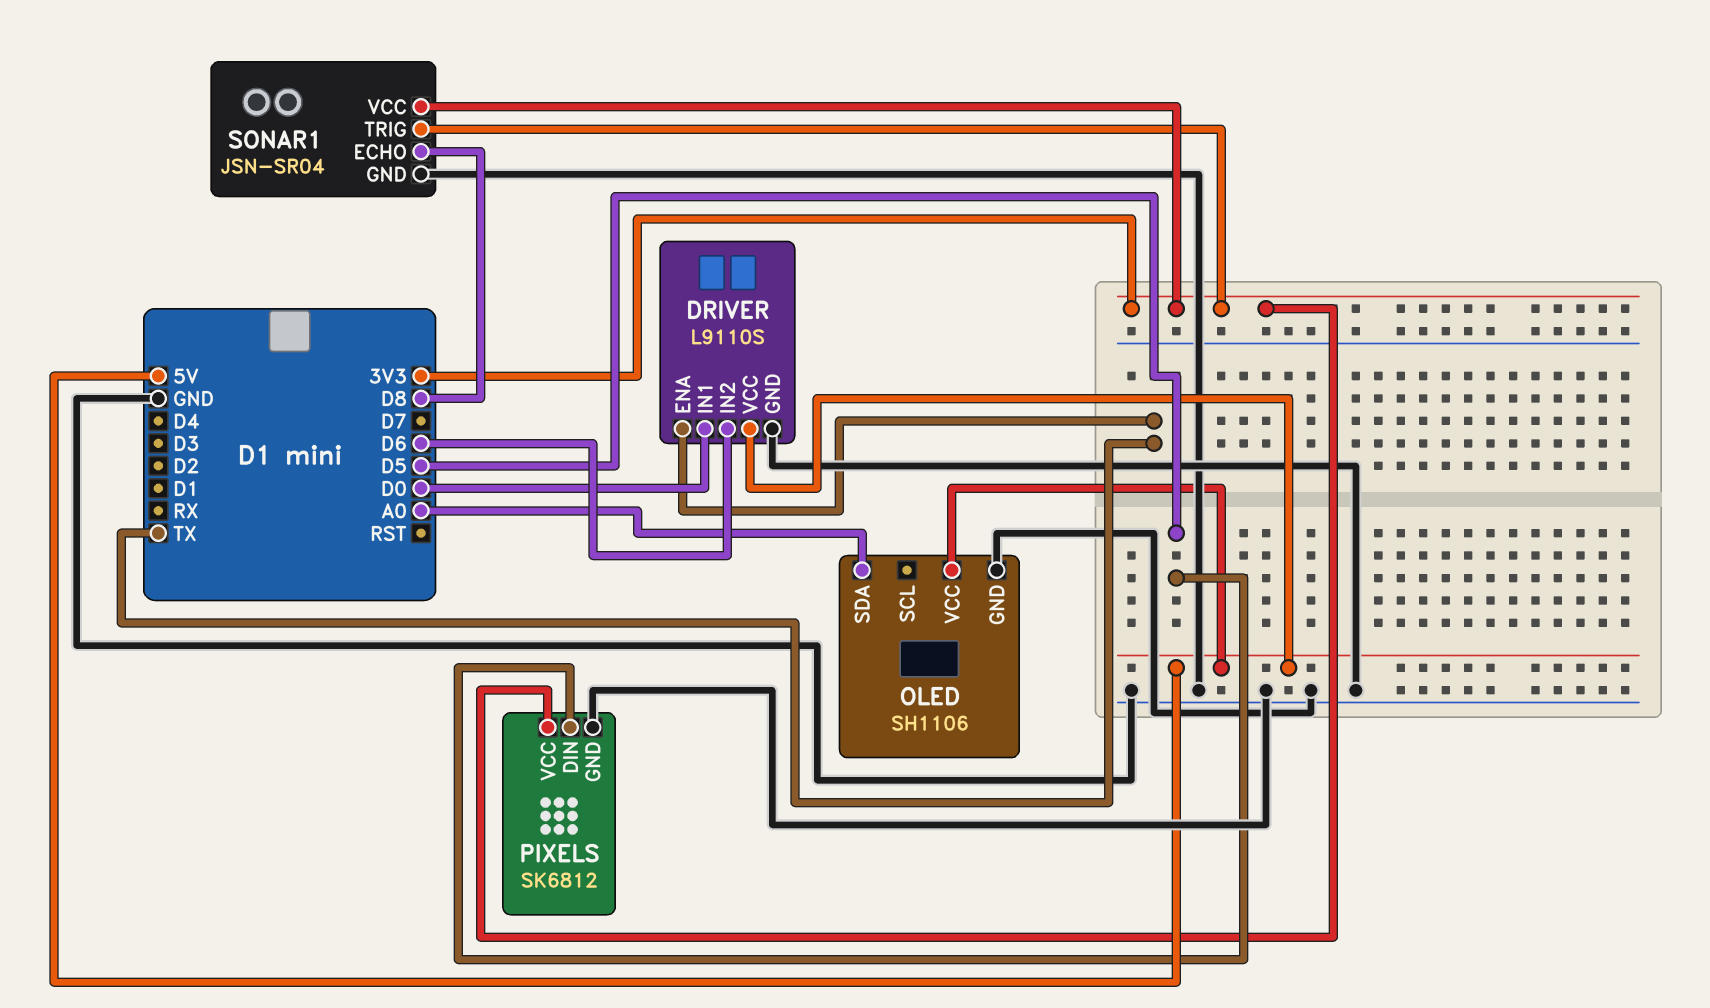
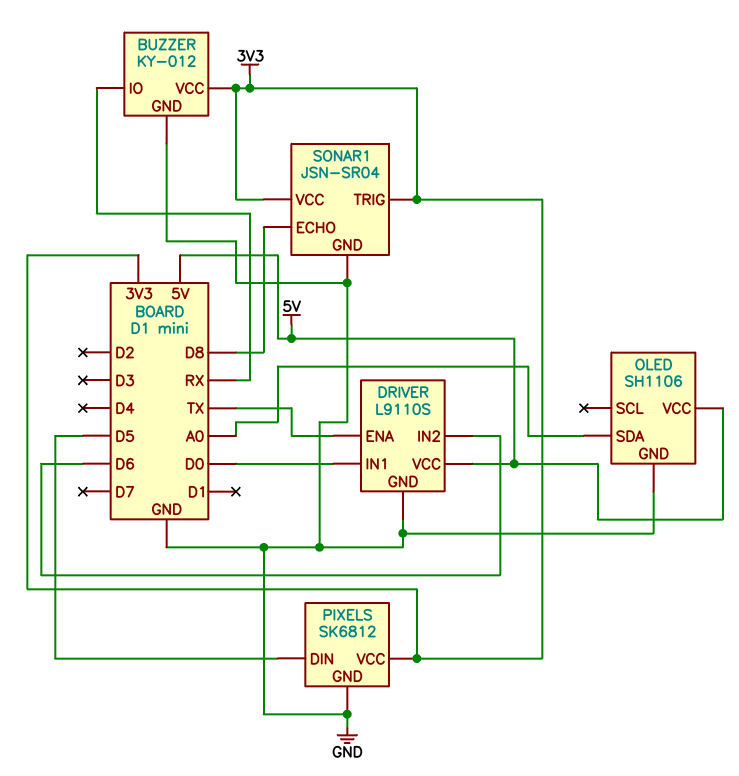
BUZZER: none -> KY-012
BUZZER pin GND: none -> GND
BUZZER pin IO: none -> RX
BUZZER pin VCC: none -> 3V3

